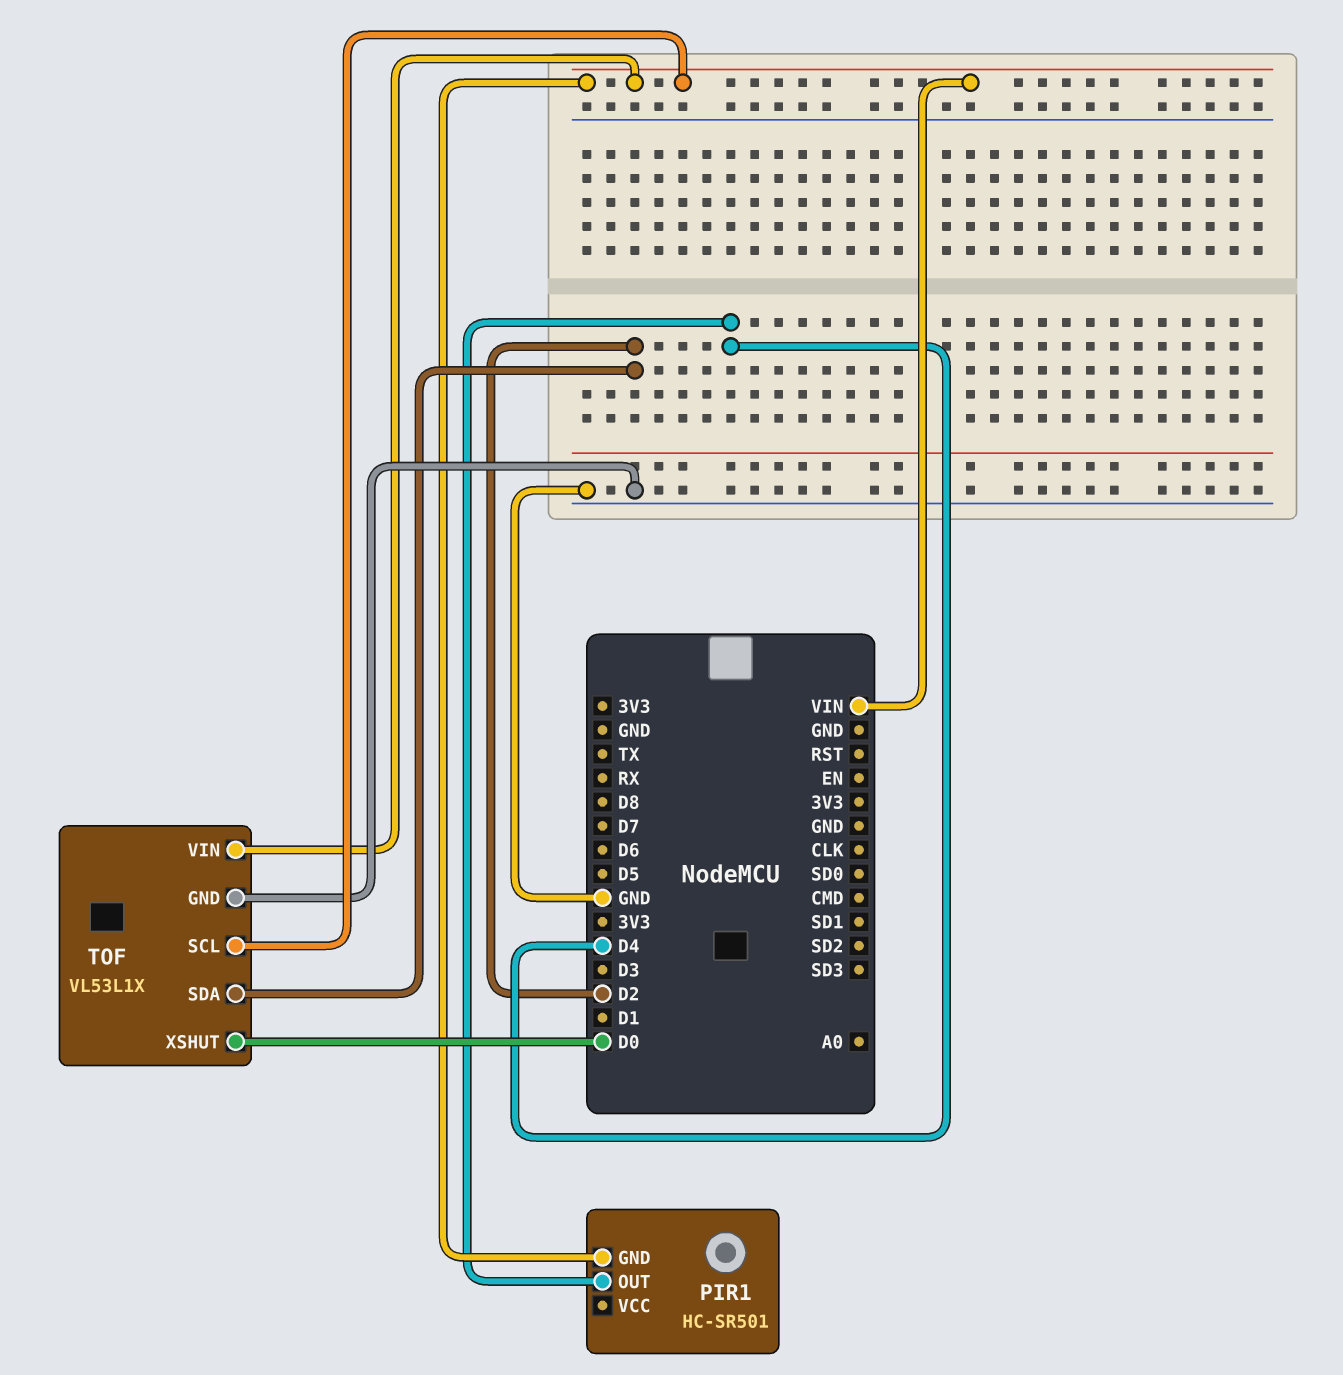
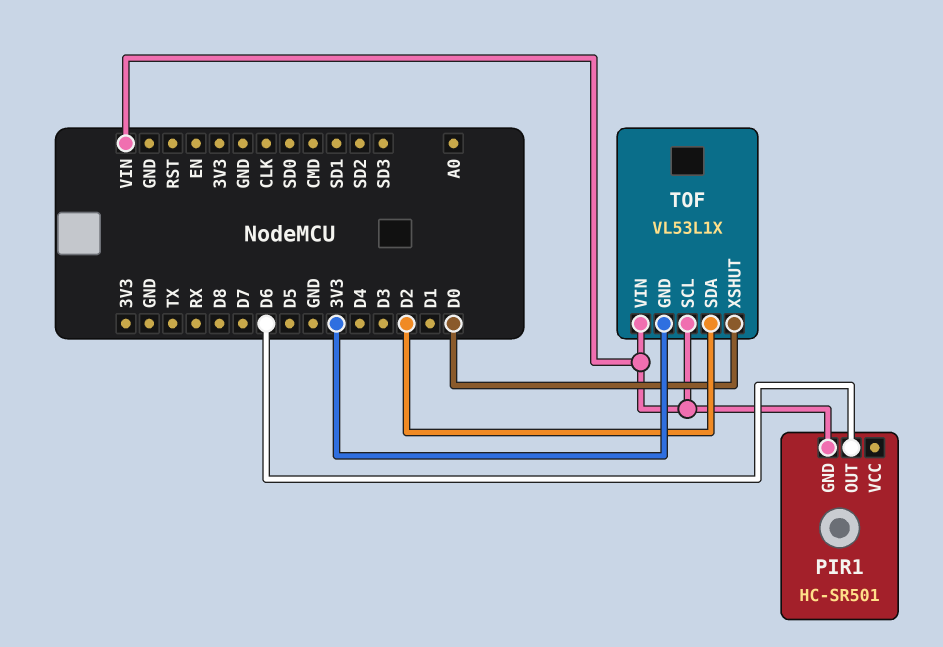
PIR1 pin OUT: D4 -> D6
TOF pin GND: GND -> 3V3

